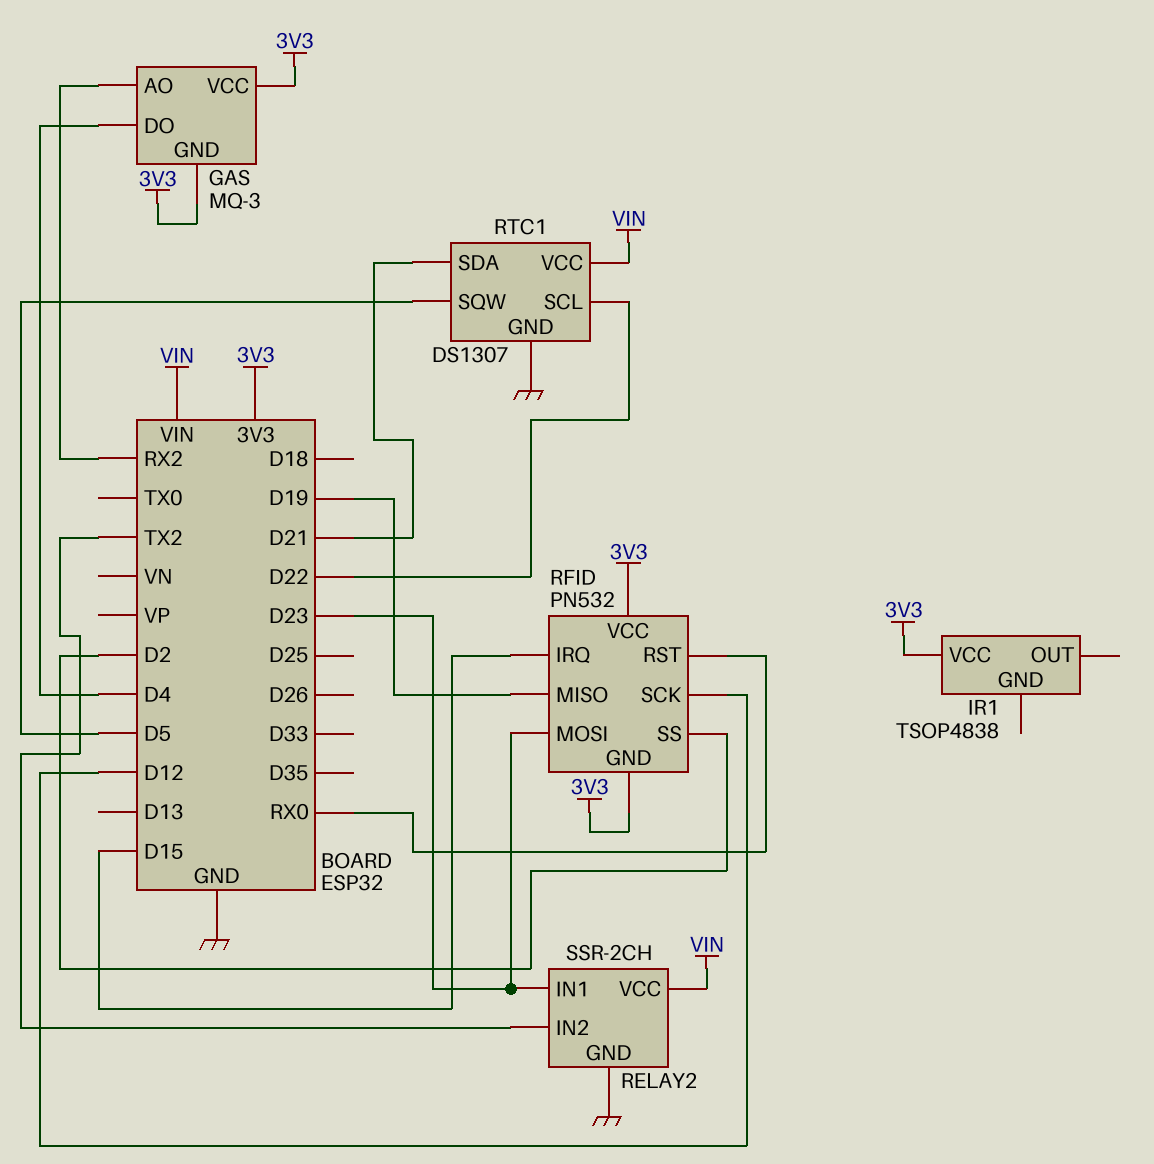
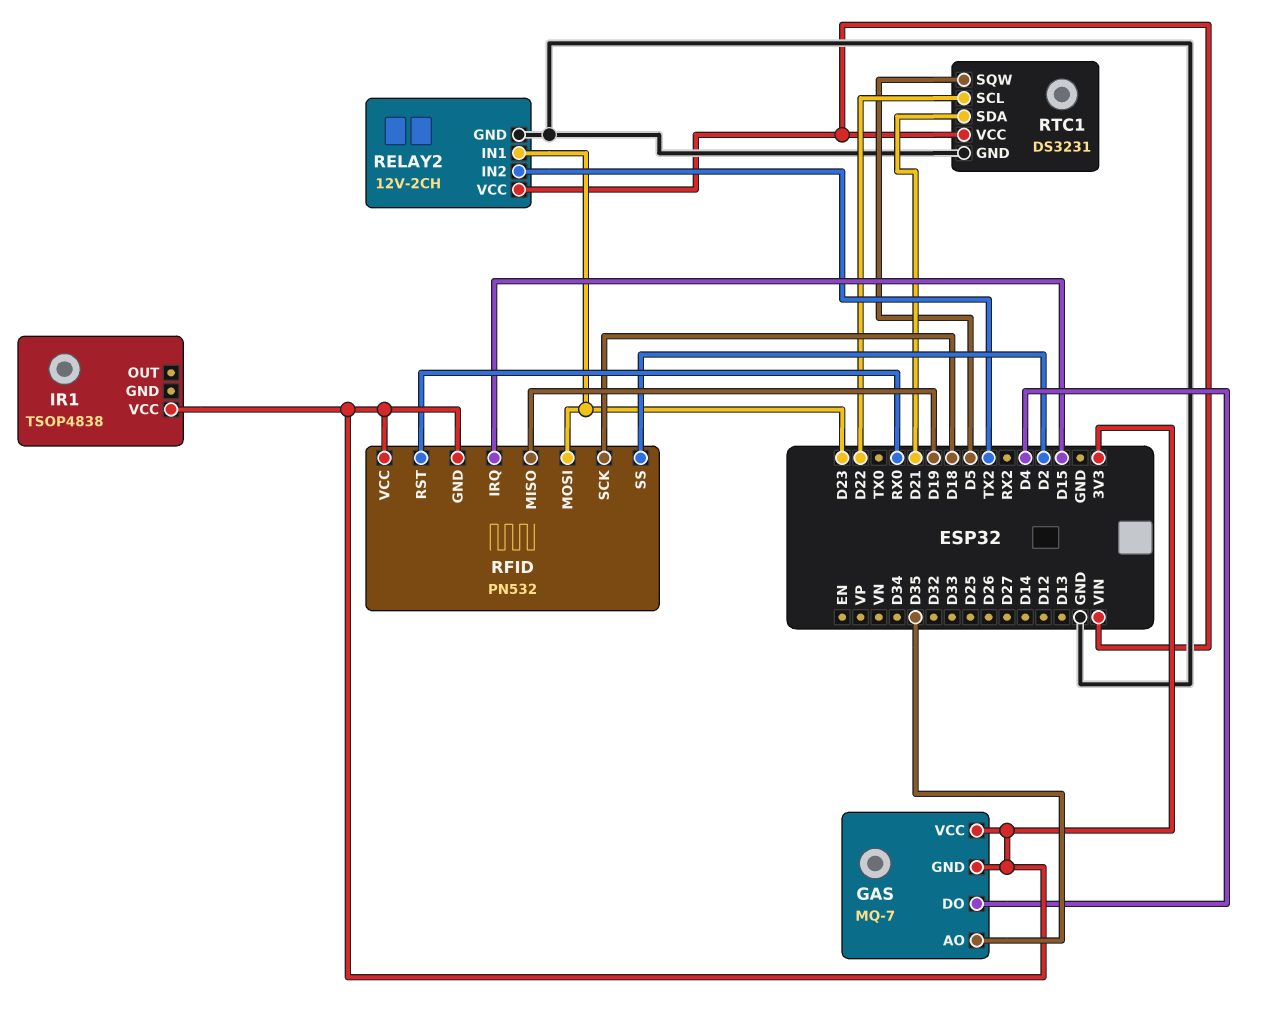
GAS: MQ-3 -> MQ-7
GAS pin AO: RX2 -> D35
RELAY2: SSR-2CH -> 12V-2CH
RFID pin SCK: D12 -> D18
RTC1: DS1307 -> DS3231

